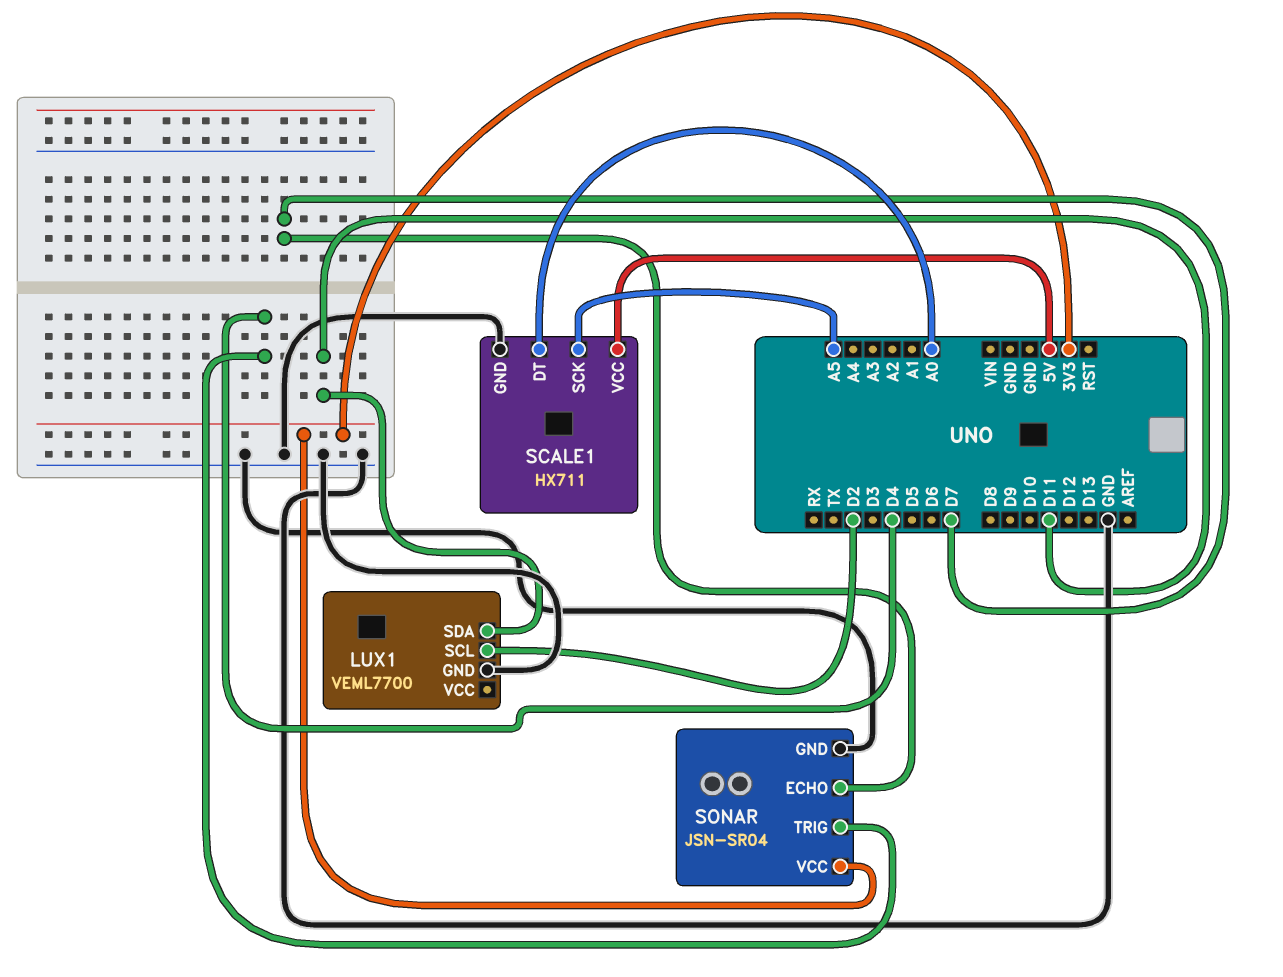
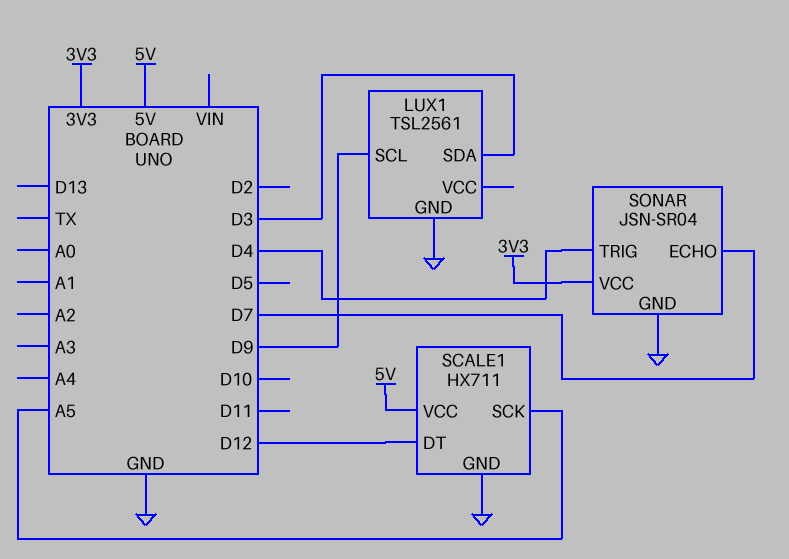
LUX1: VEML7700 -> TSL2561
LUX1 pin SCL: D2 -> D9
LUX1 pin SDA: D11 -> D3
SCALE1 pin DT: A0 -> D12

